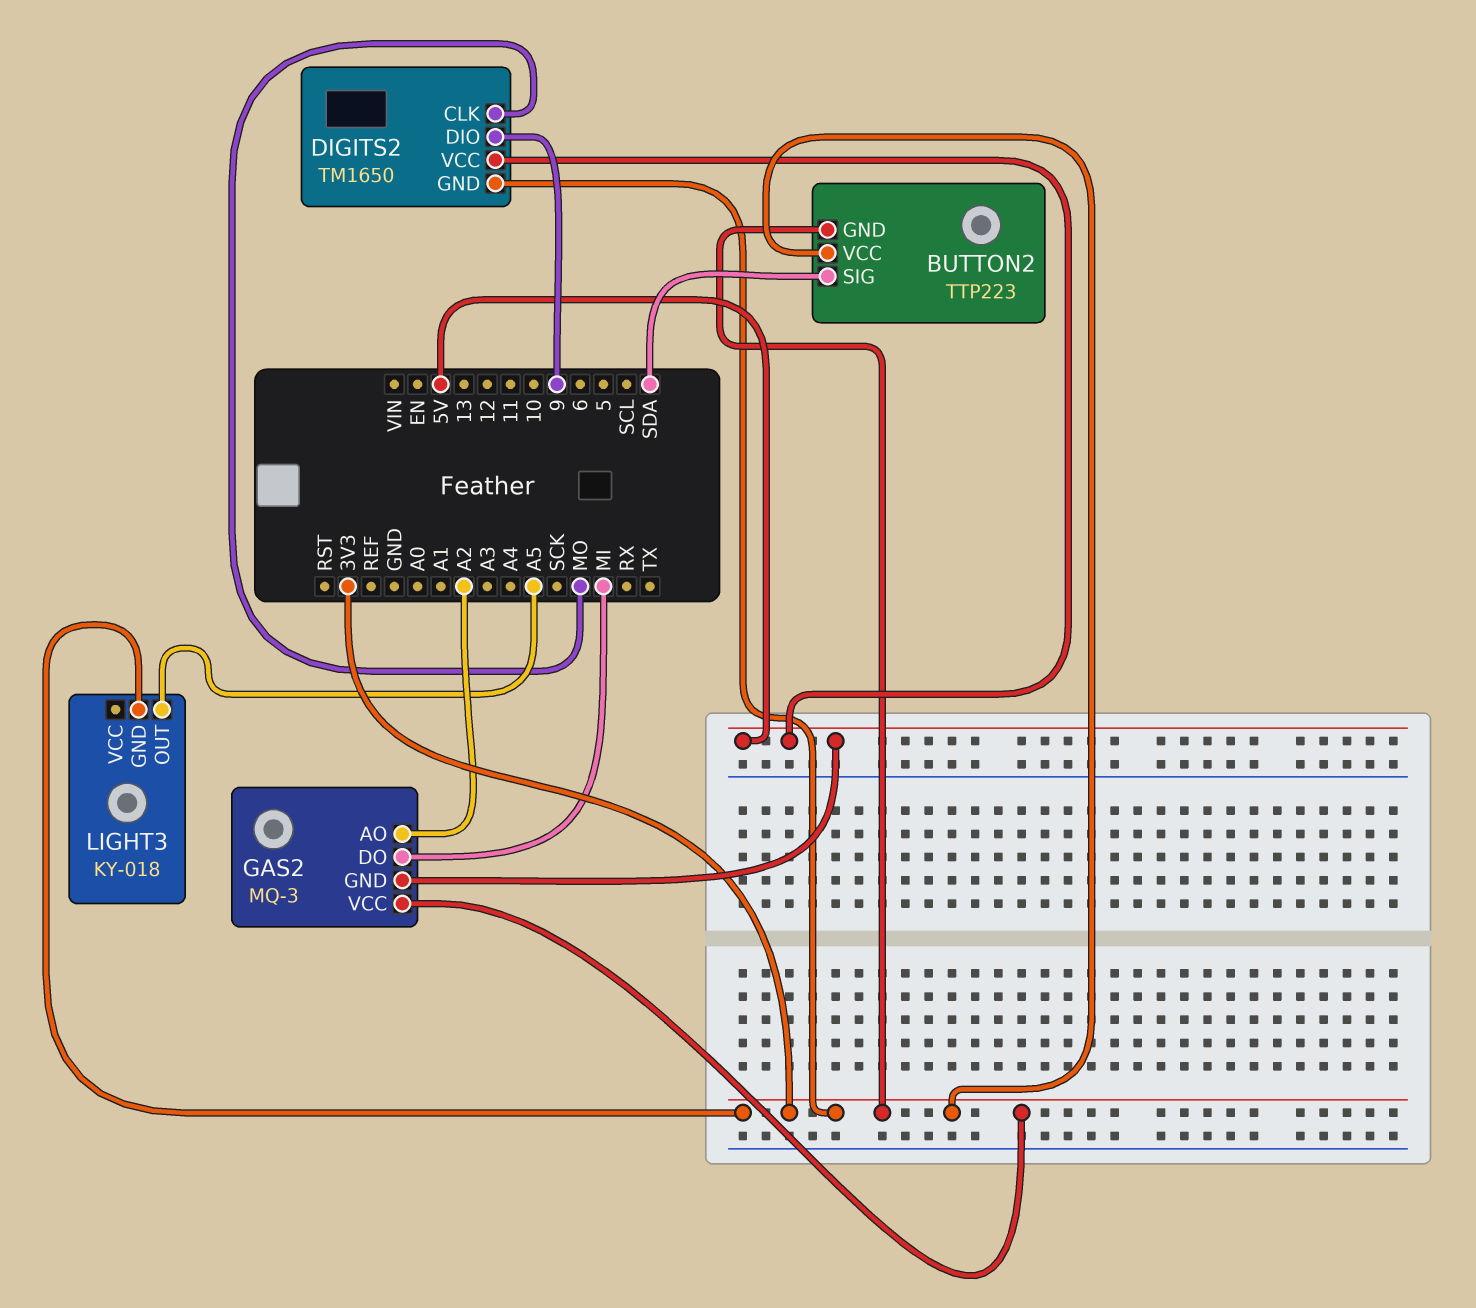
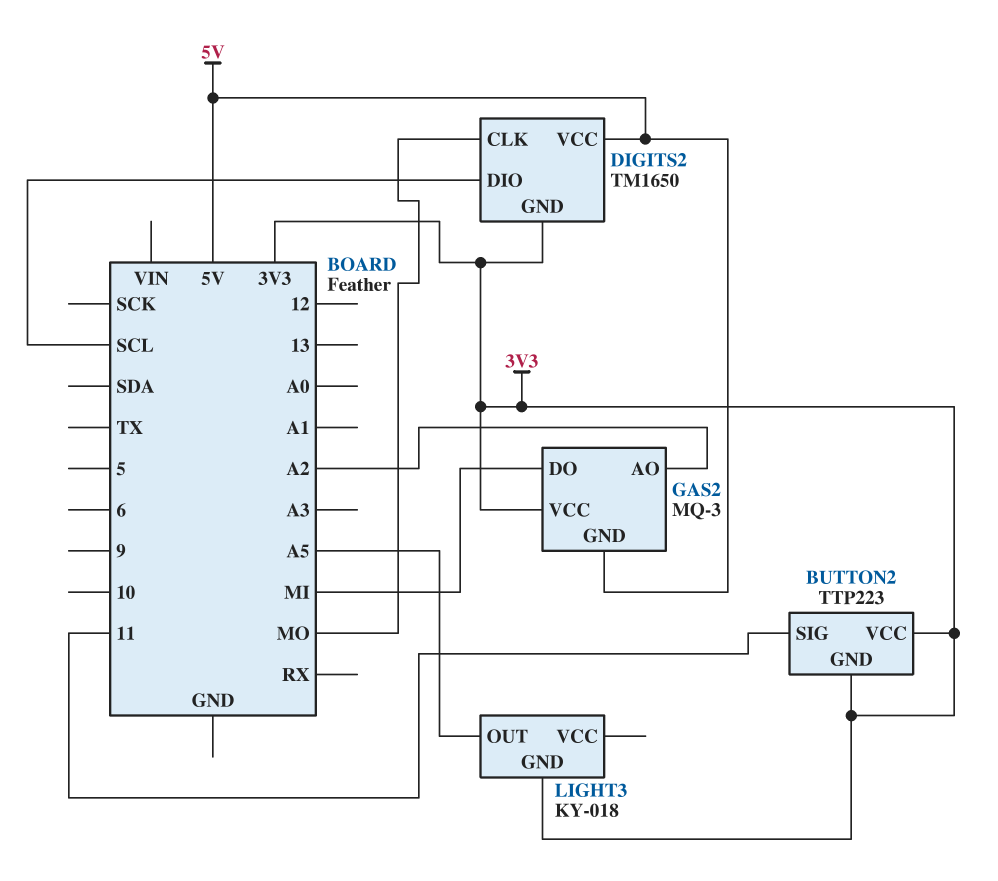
BUTTON2 pin SIG: SDA -> 11
DIGITS2 pin DIO: 9 -> SCL

